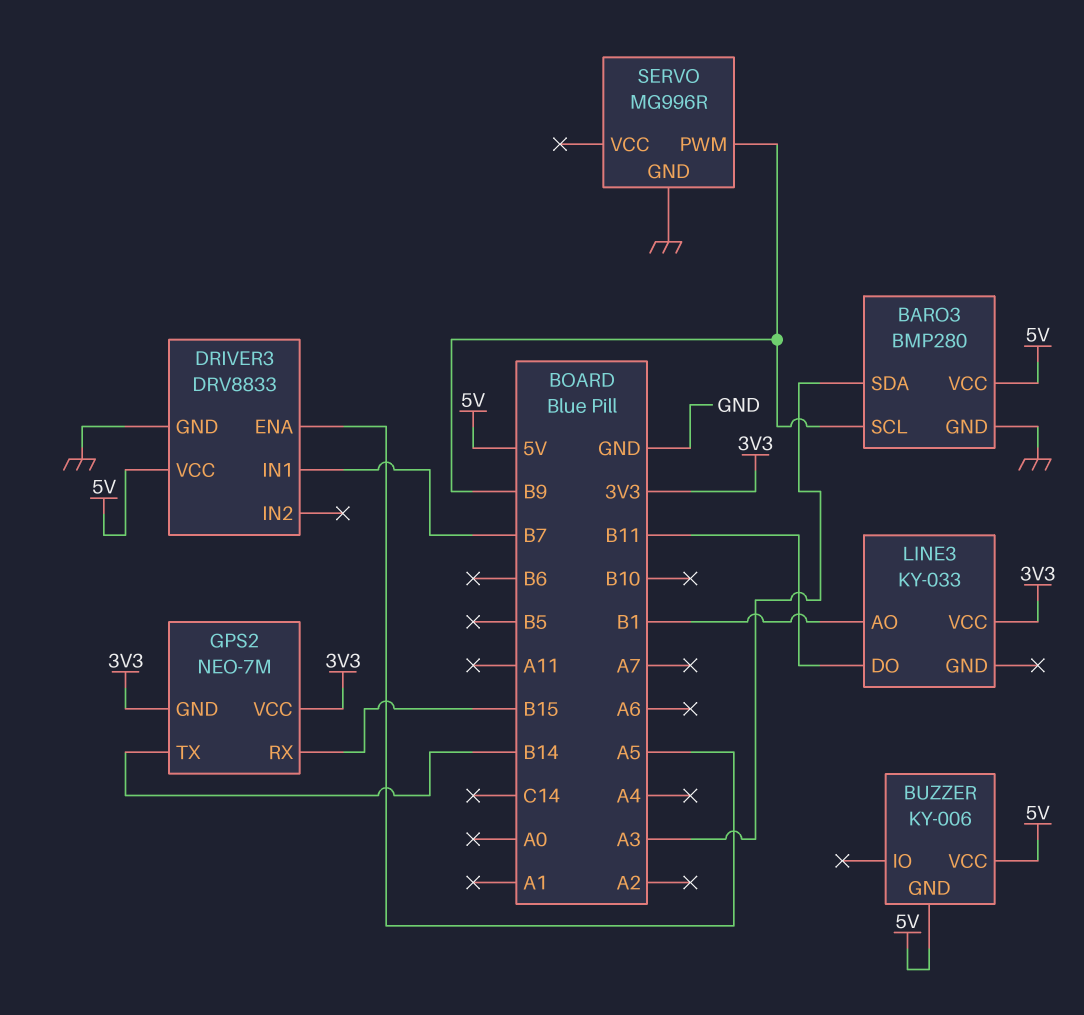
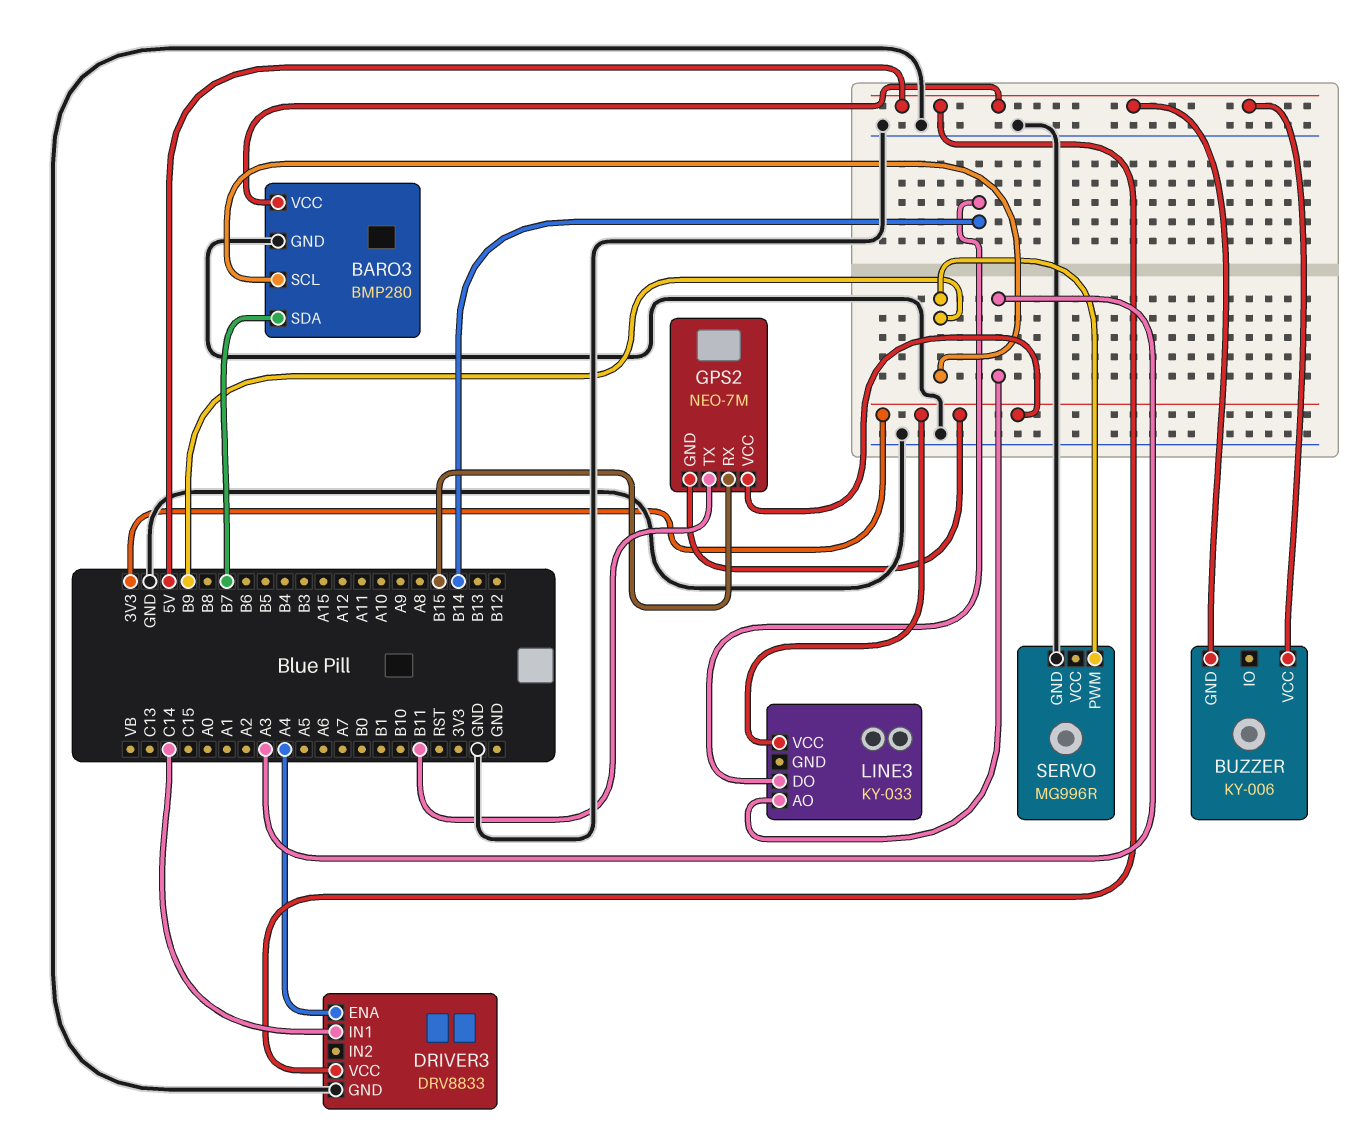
BARO3 pin SDA: A3 -> B7
DRIVER3 pin ENA: A5 -> A4
DRIVER3 pin IN1: B7 -> C14
GPS2 pin TX: B14 -> B11
LINE3 pin AO: B1 -> A3
LINE3 pin DO: B11 -> B14

